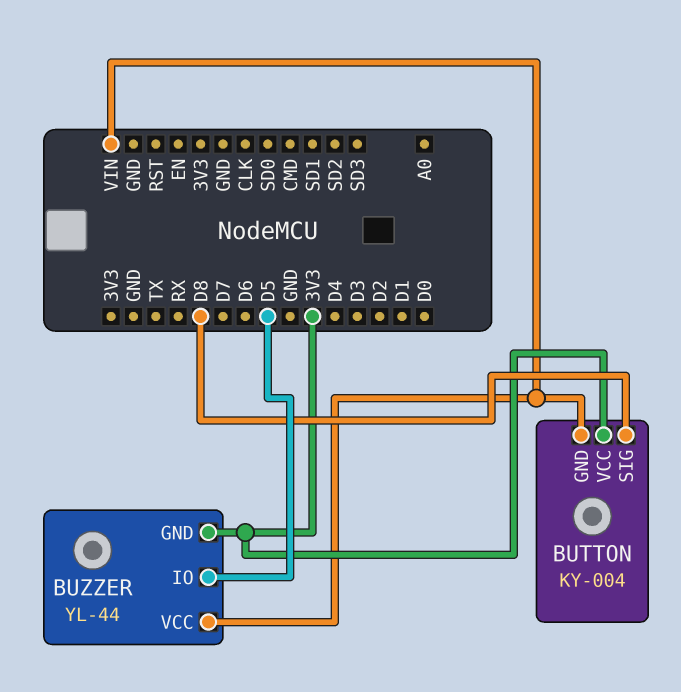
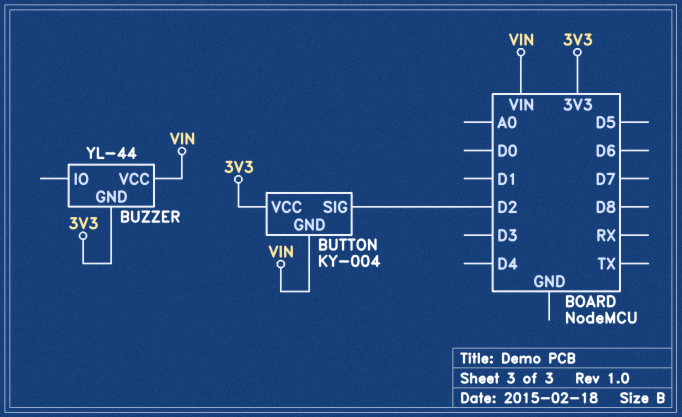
BUTTON pin SIG: D8 -> D2
BUZZER pin IO: D5 -> none

